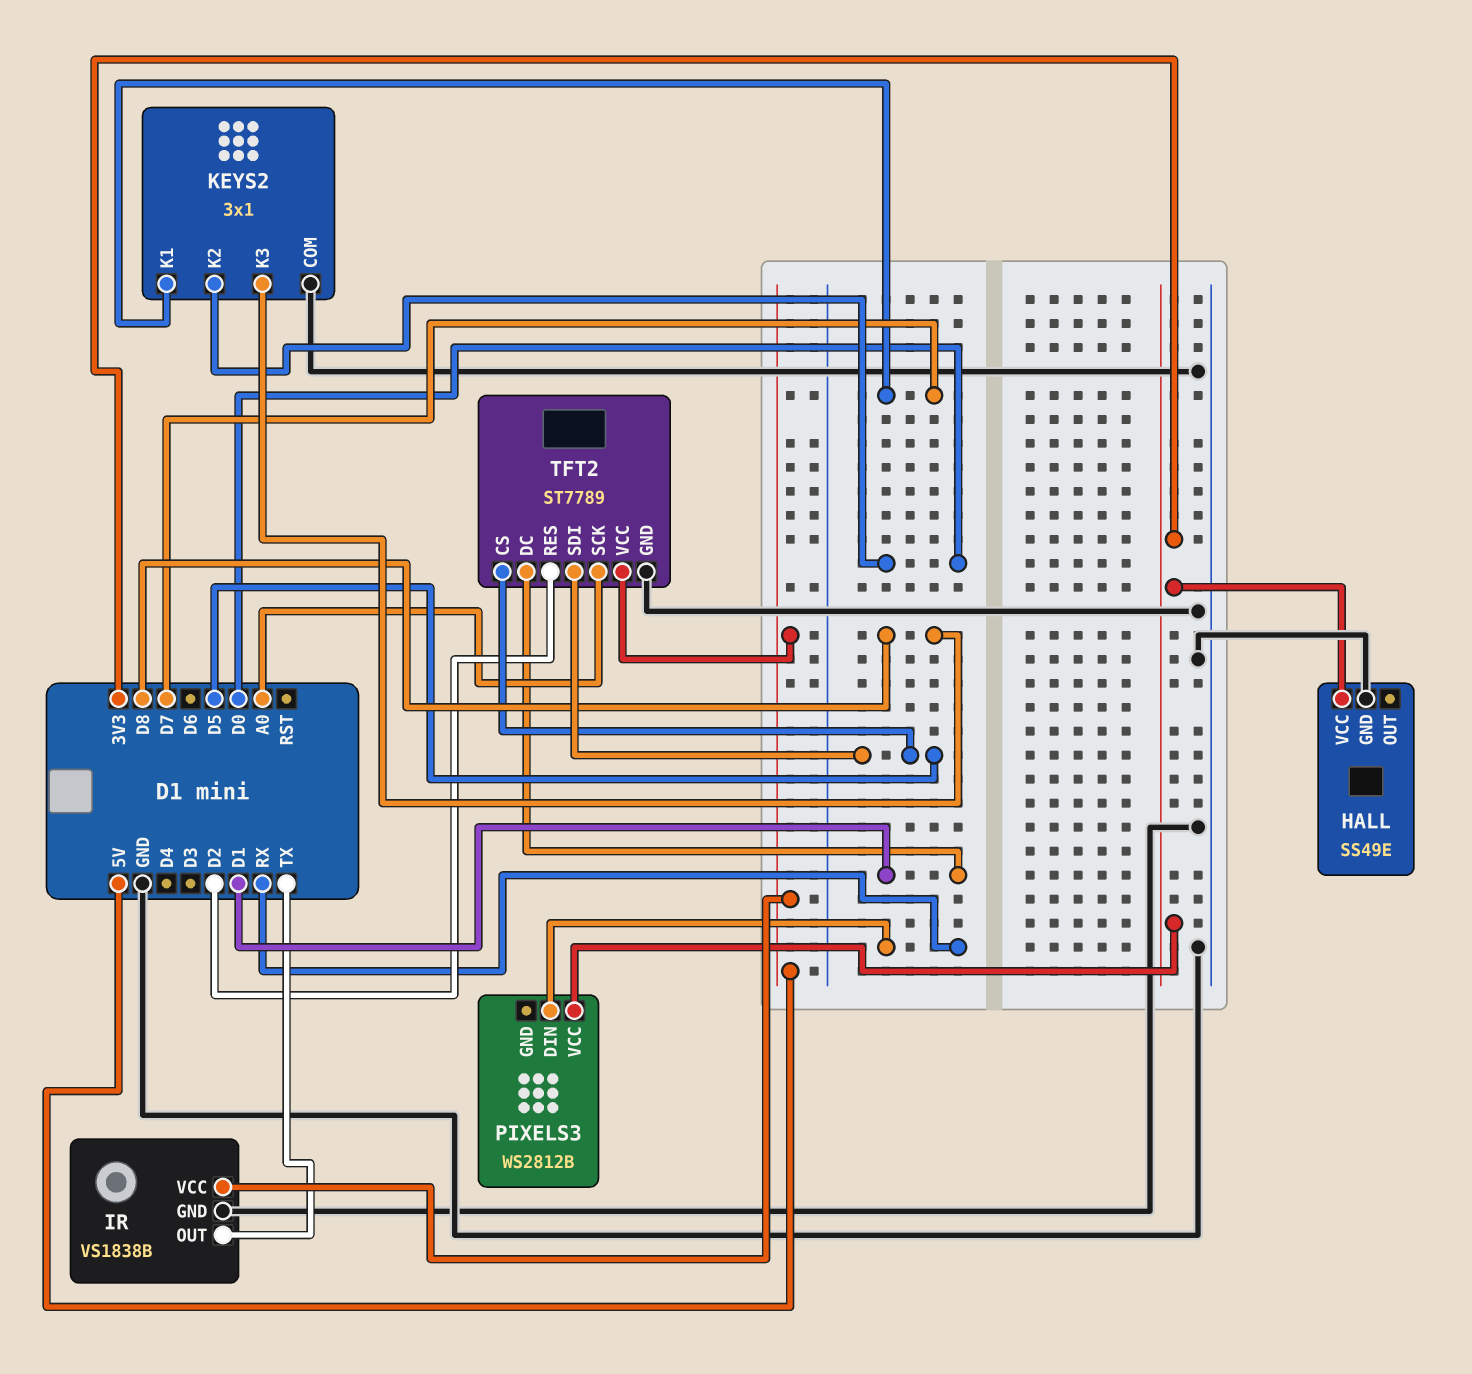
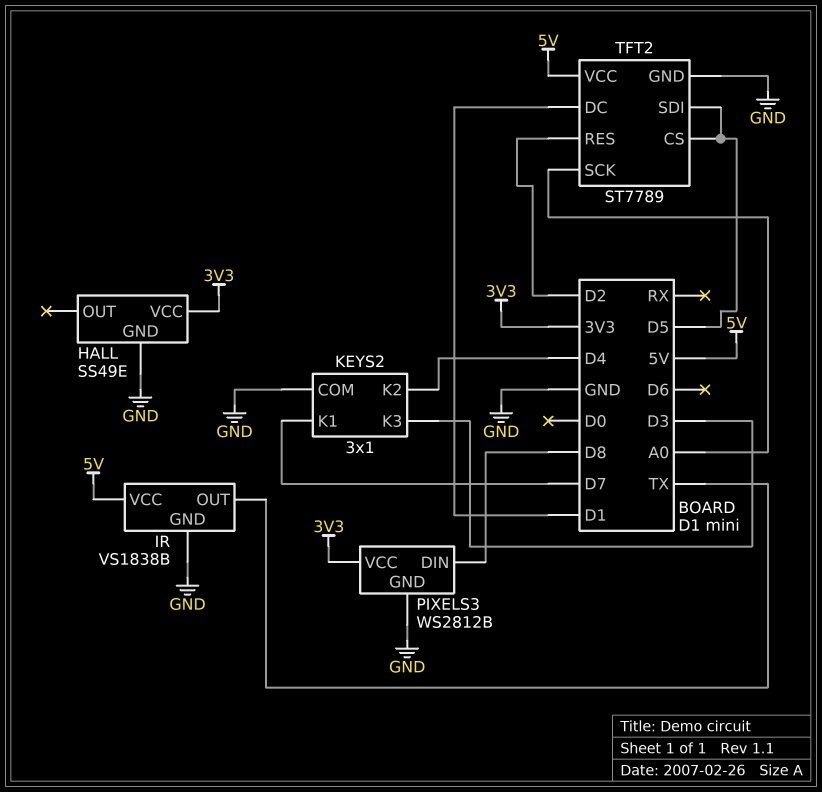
KEYS2 pin K2: D0 -> D4
KEYS2 pin K3: D8 -> D3
PIXELS3 pin DIN: RX -> D8
PIXELS3 pin GND: none -> GND

